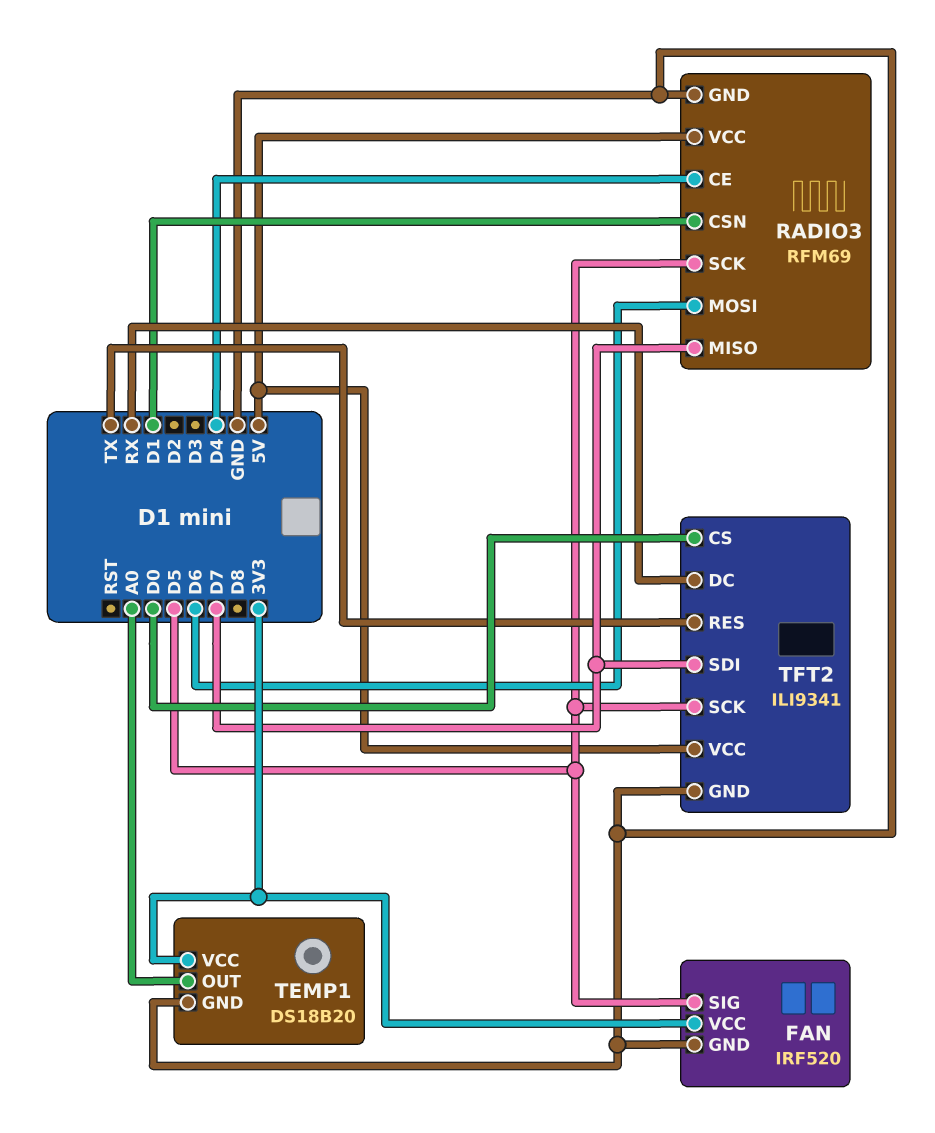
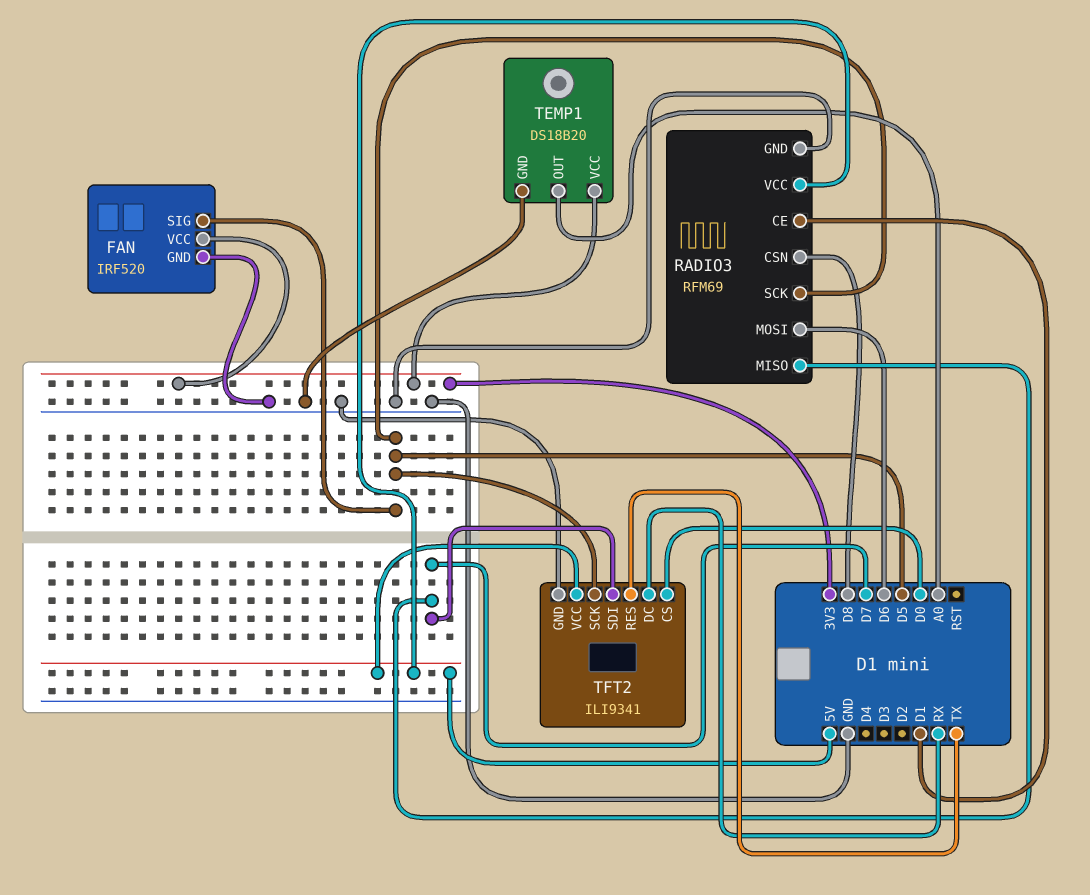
RADIO3 pin CE: D4 -> D1
RADIO3 pin CSN: D1 -> D8

